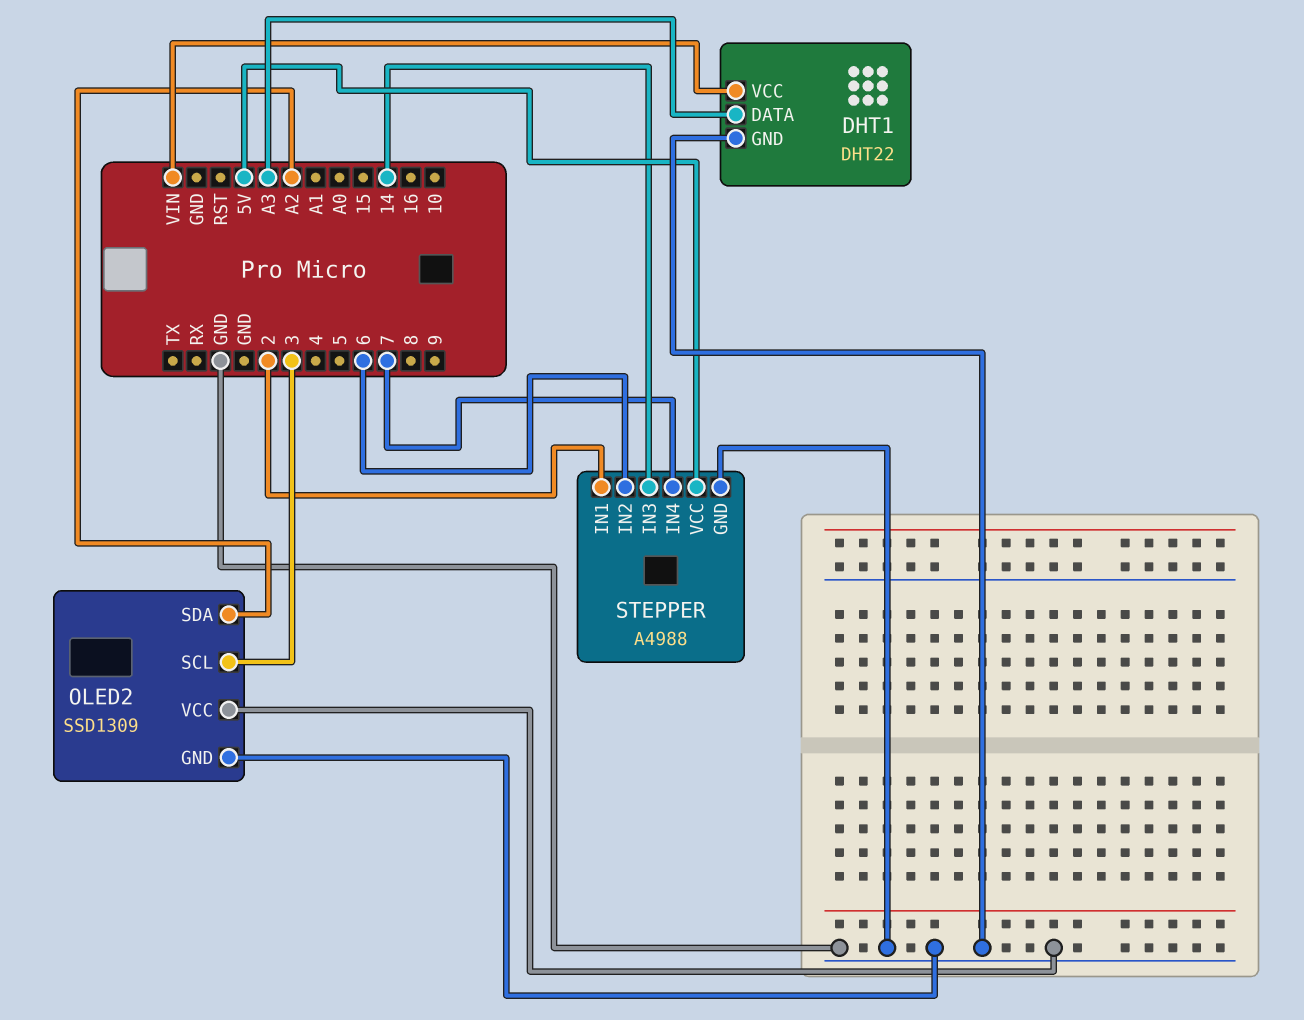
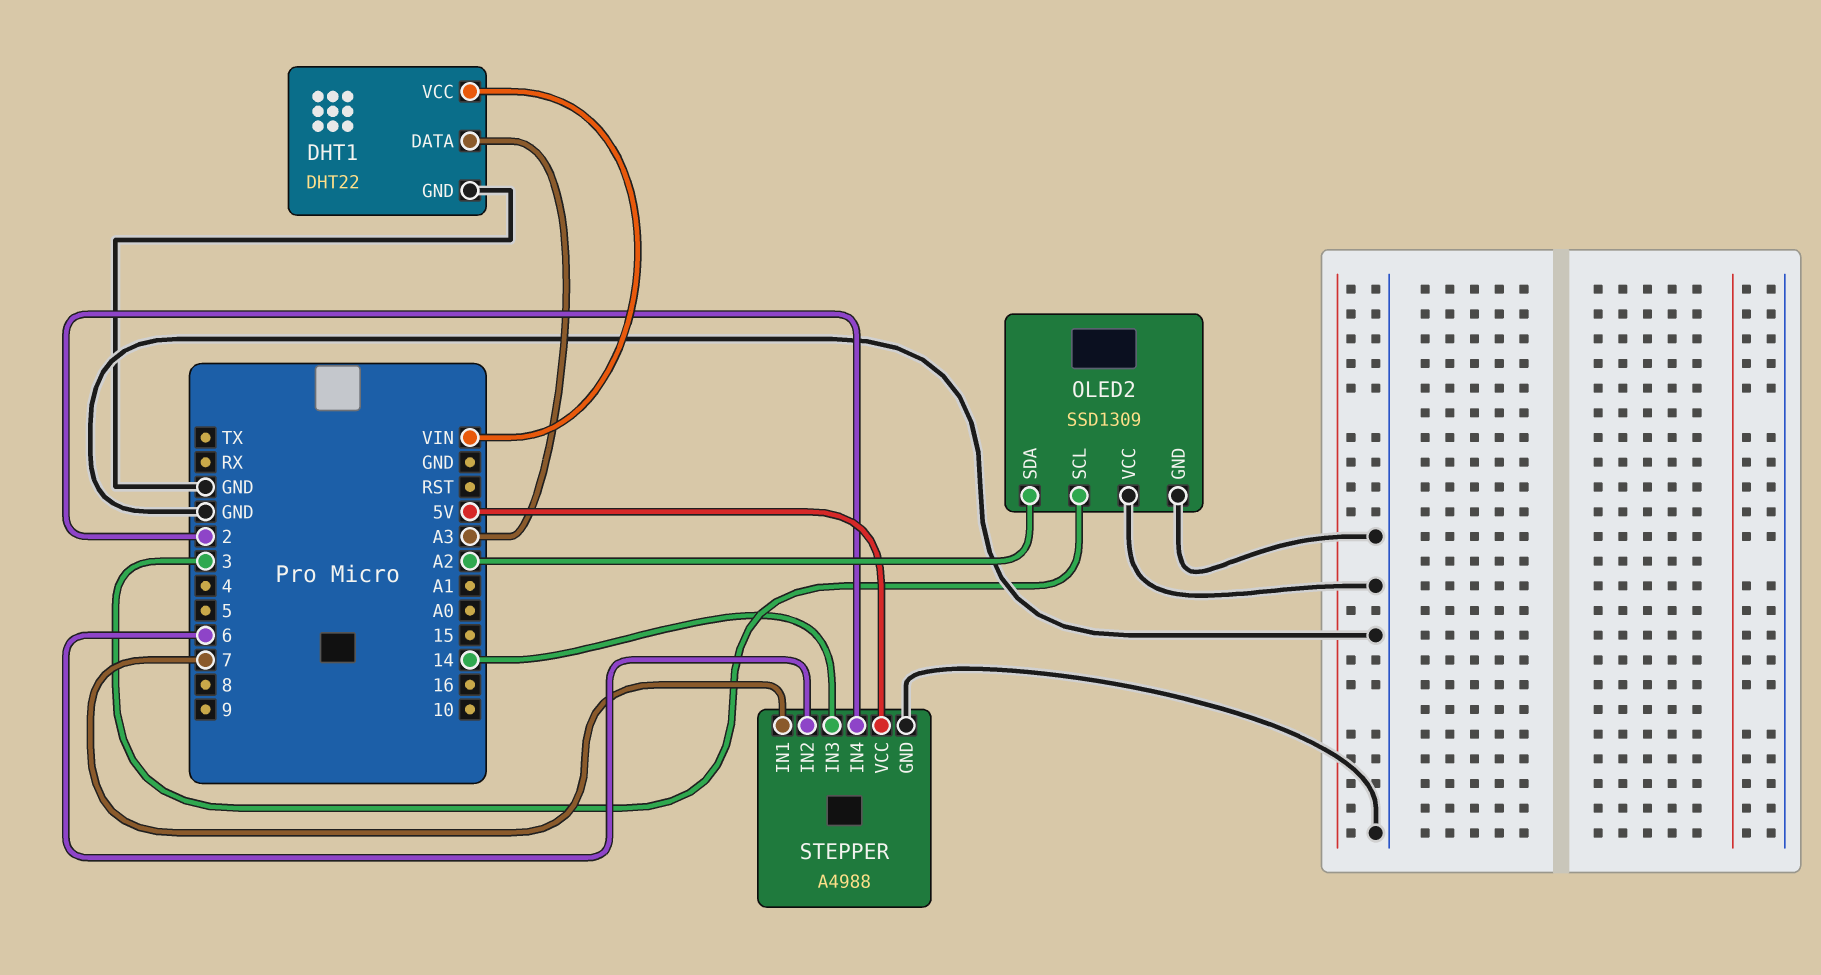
STEPPER pin IN1: 2 -> 7
STEPPER pin IN4: 7 -> 2

